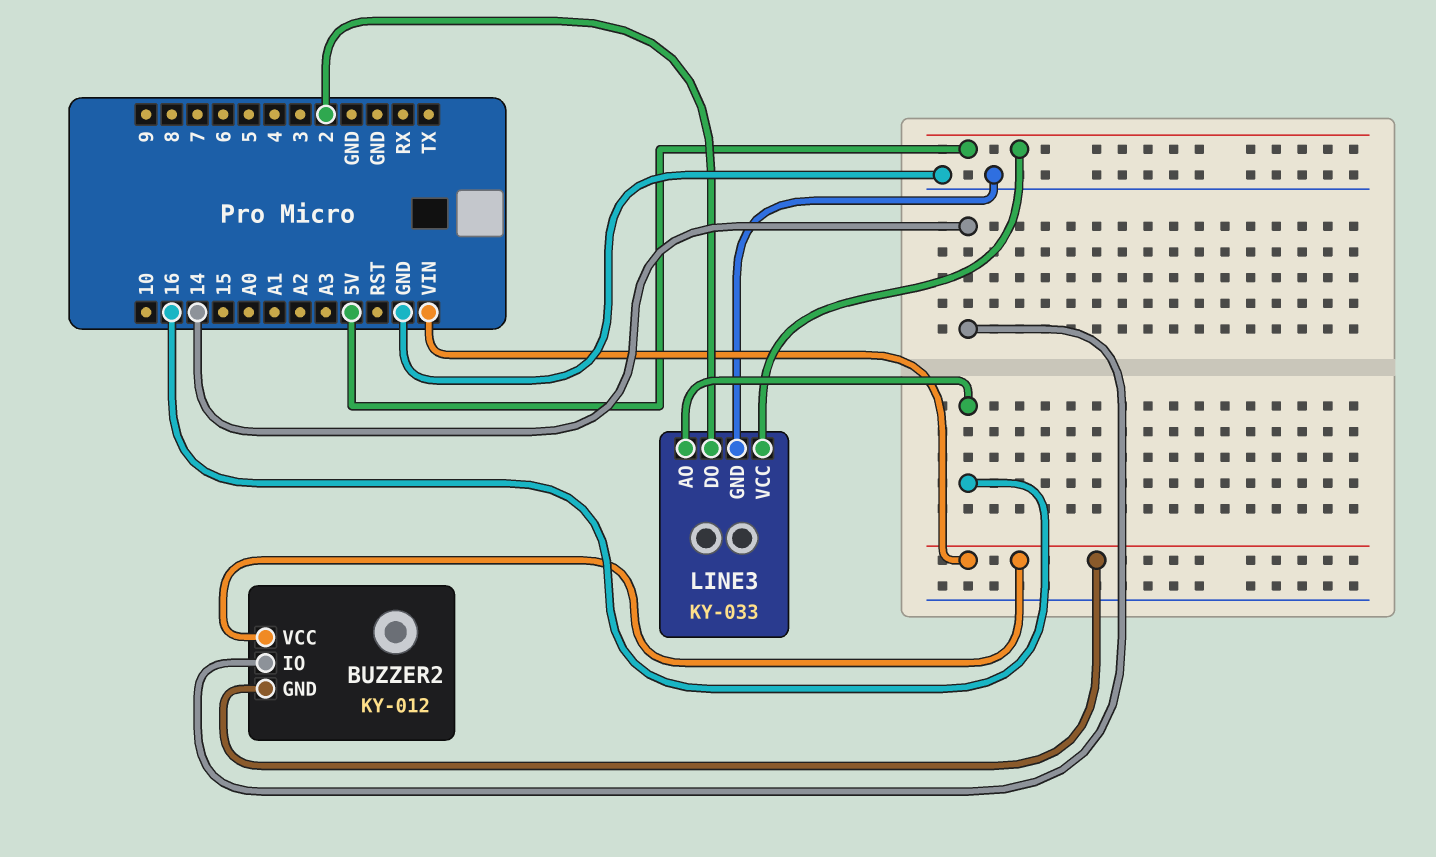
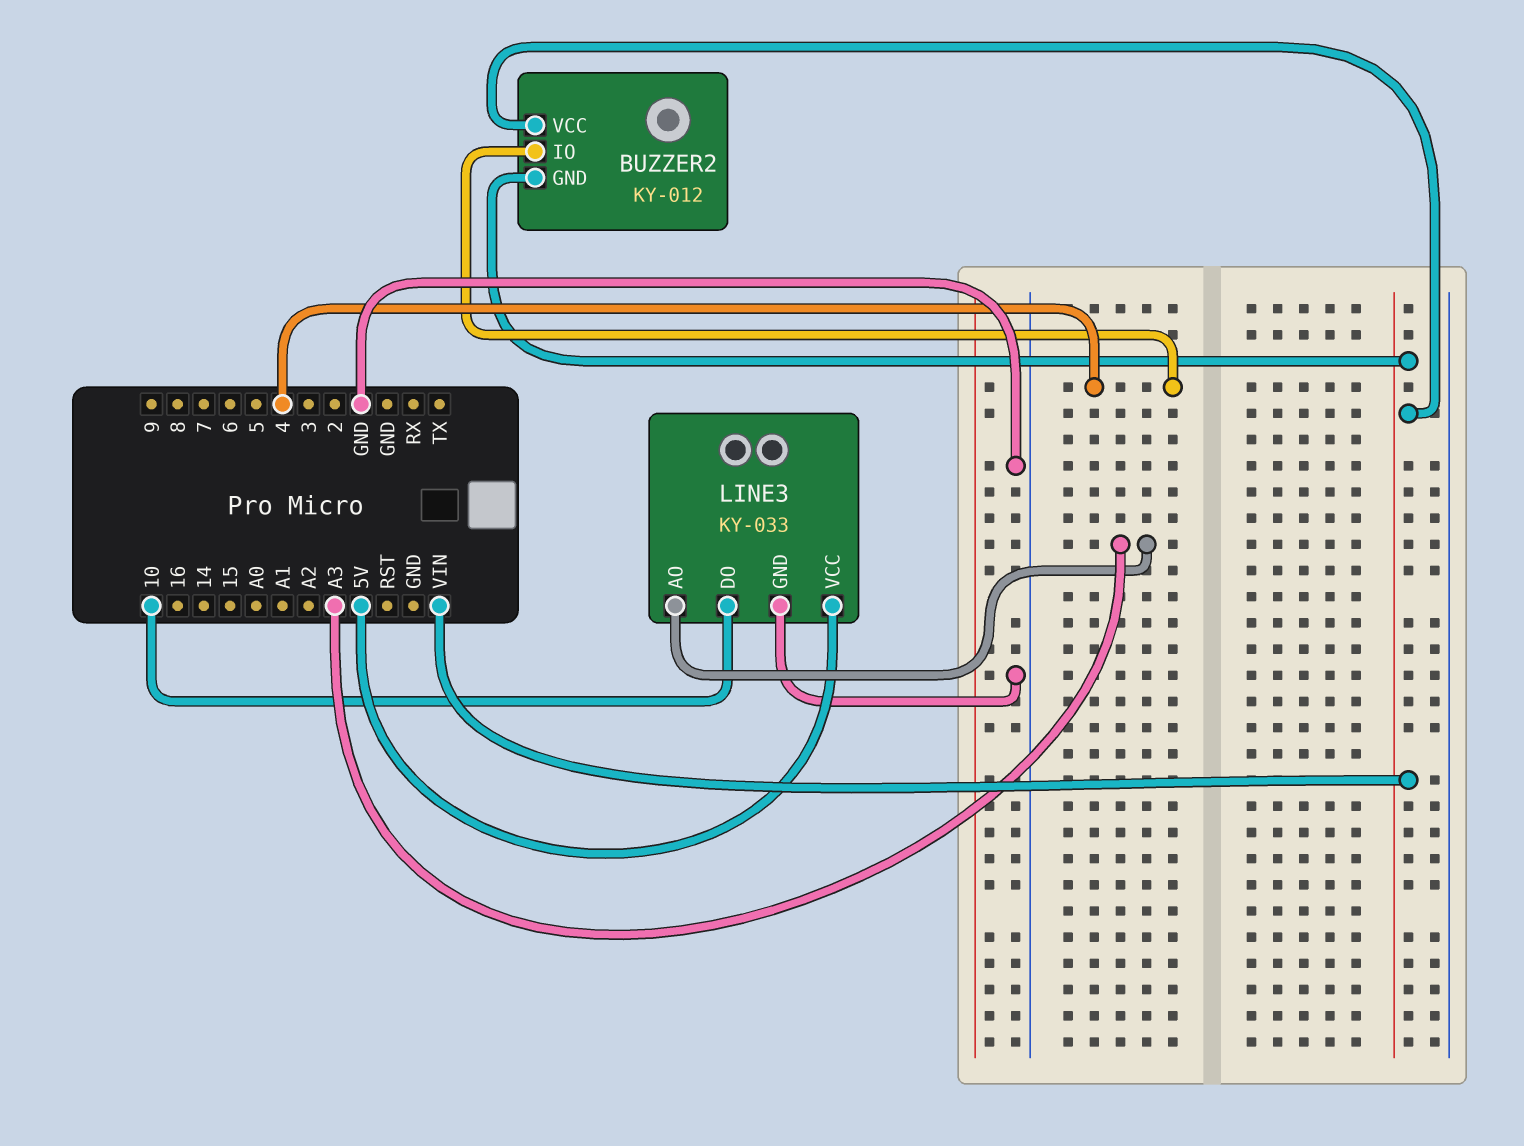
BUZZER2 pin IO: 14 -> 4
LINE3 pin AO: 16 -> A3
LINE3 pin DO: 2 -> 10

